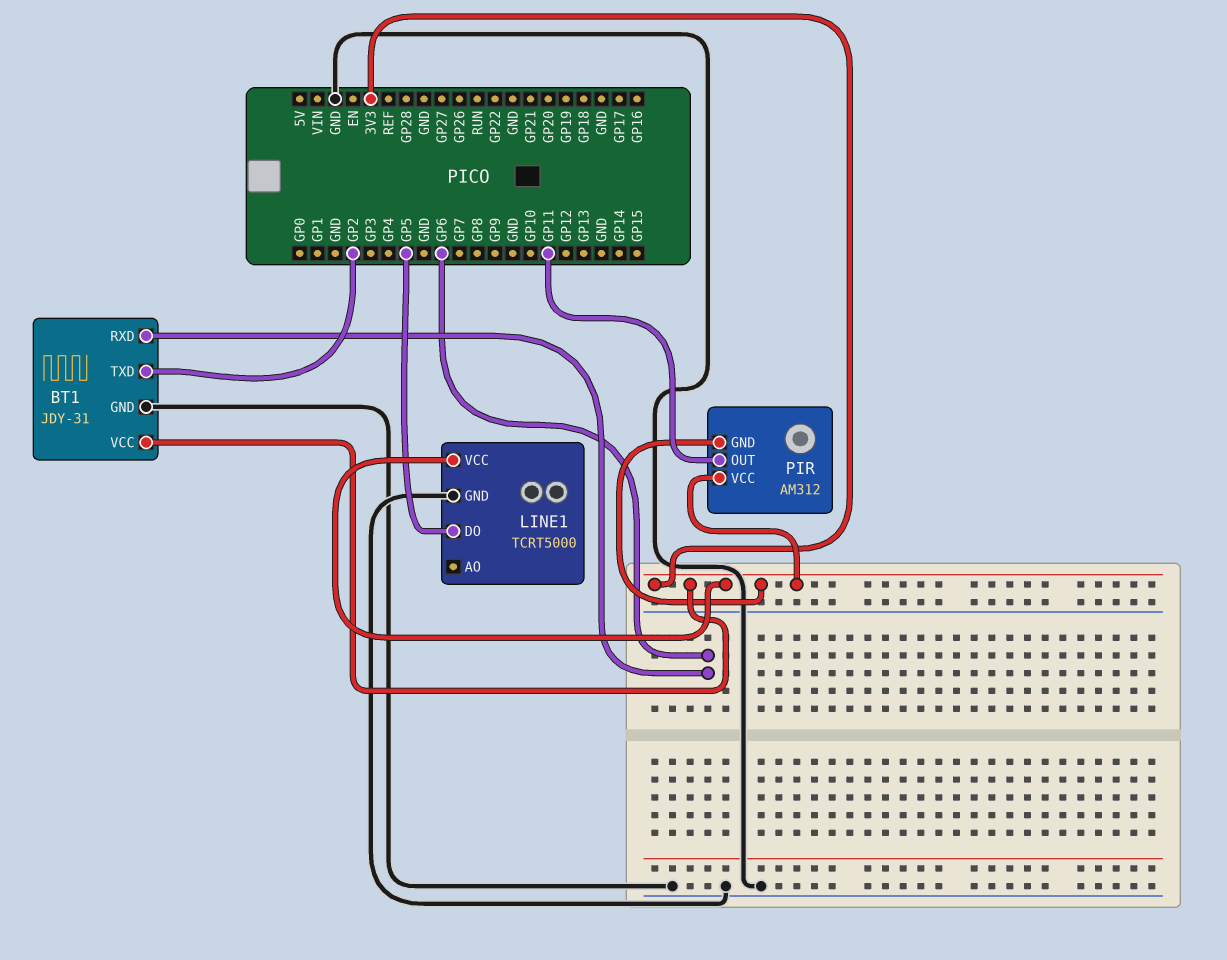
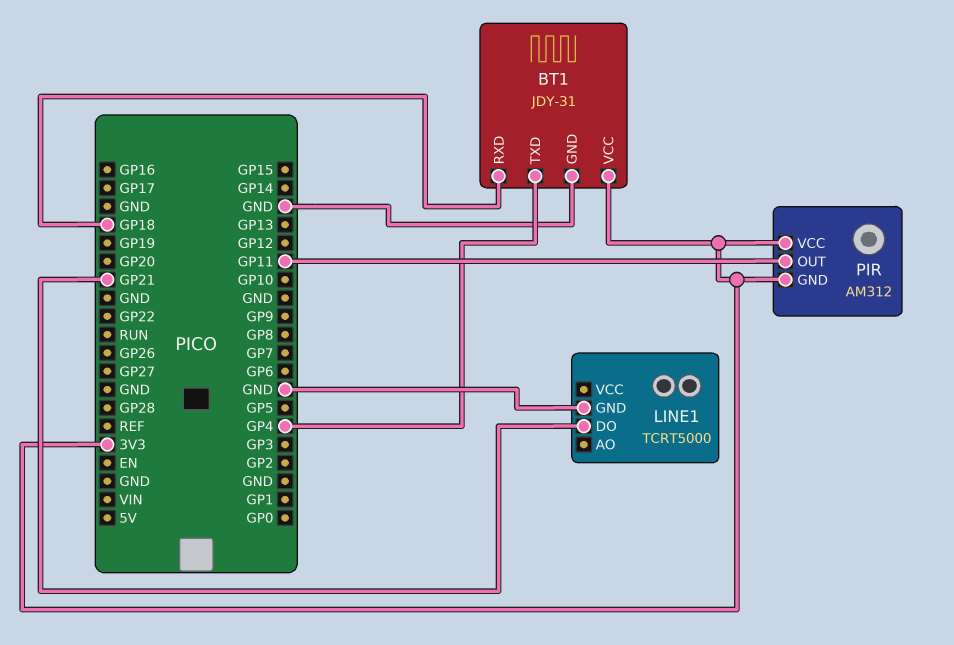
BT1 pin RXD: GP6 -> GP18
BT1 pin TXD: GP2 -> GP4
LINE1 pin DO: GP5 -> GP21
LINE1 pin VCC: 3V3 -> none

